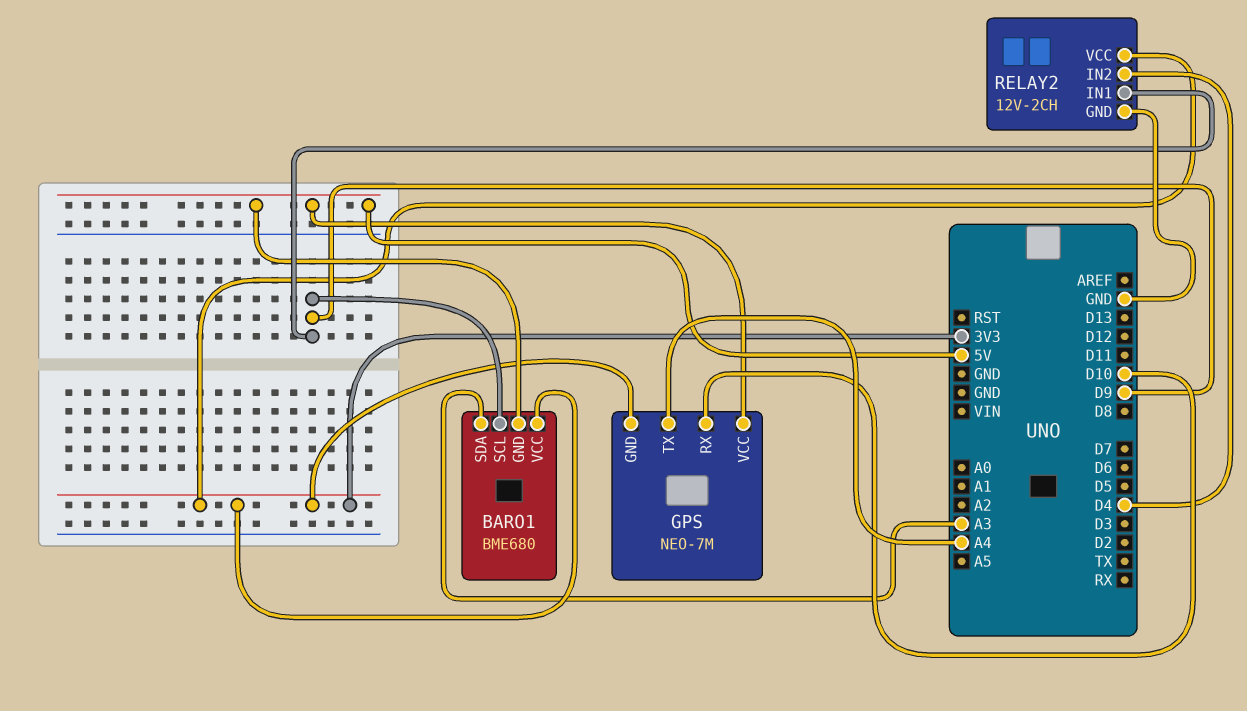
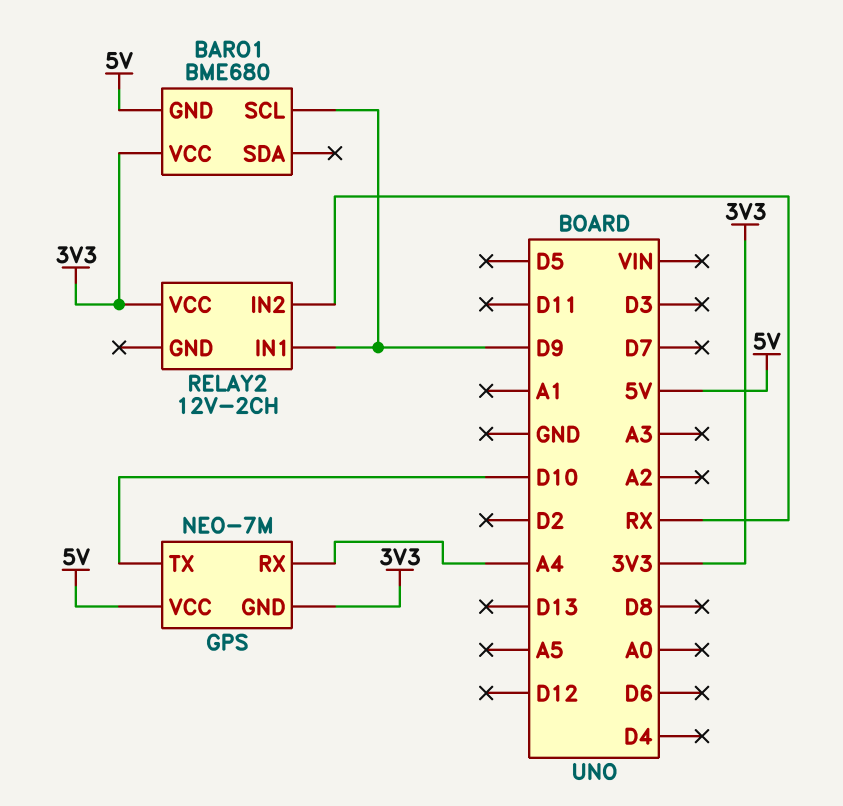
BARO1 pin SDA: A3 -> none
GPS pin RX: D10 -> A4
GPS pin TX: A4 -> D10
RELAY2 pin GND: GND -> none
RELAY2 pin IN2: D4 -> RX

